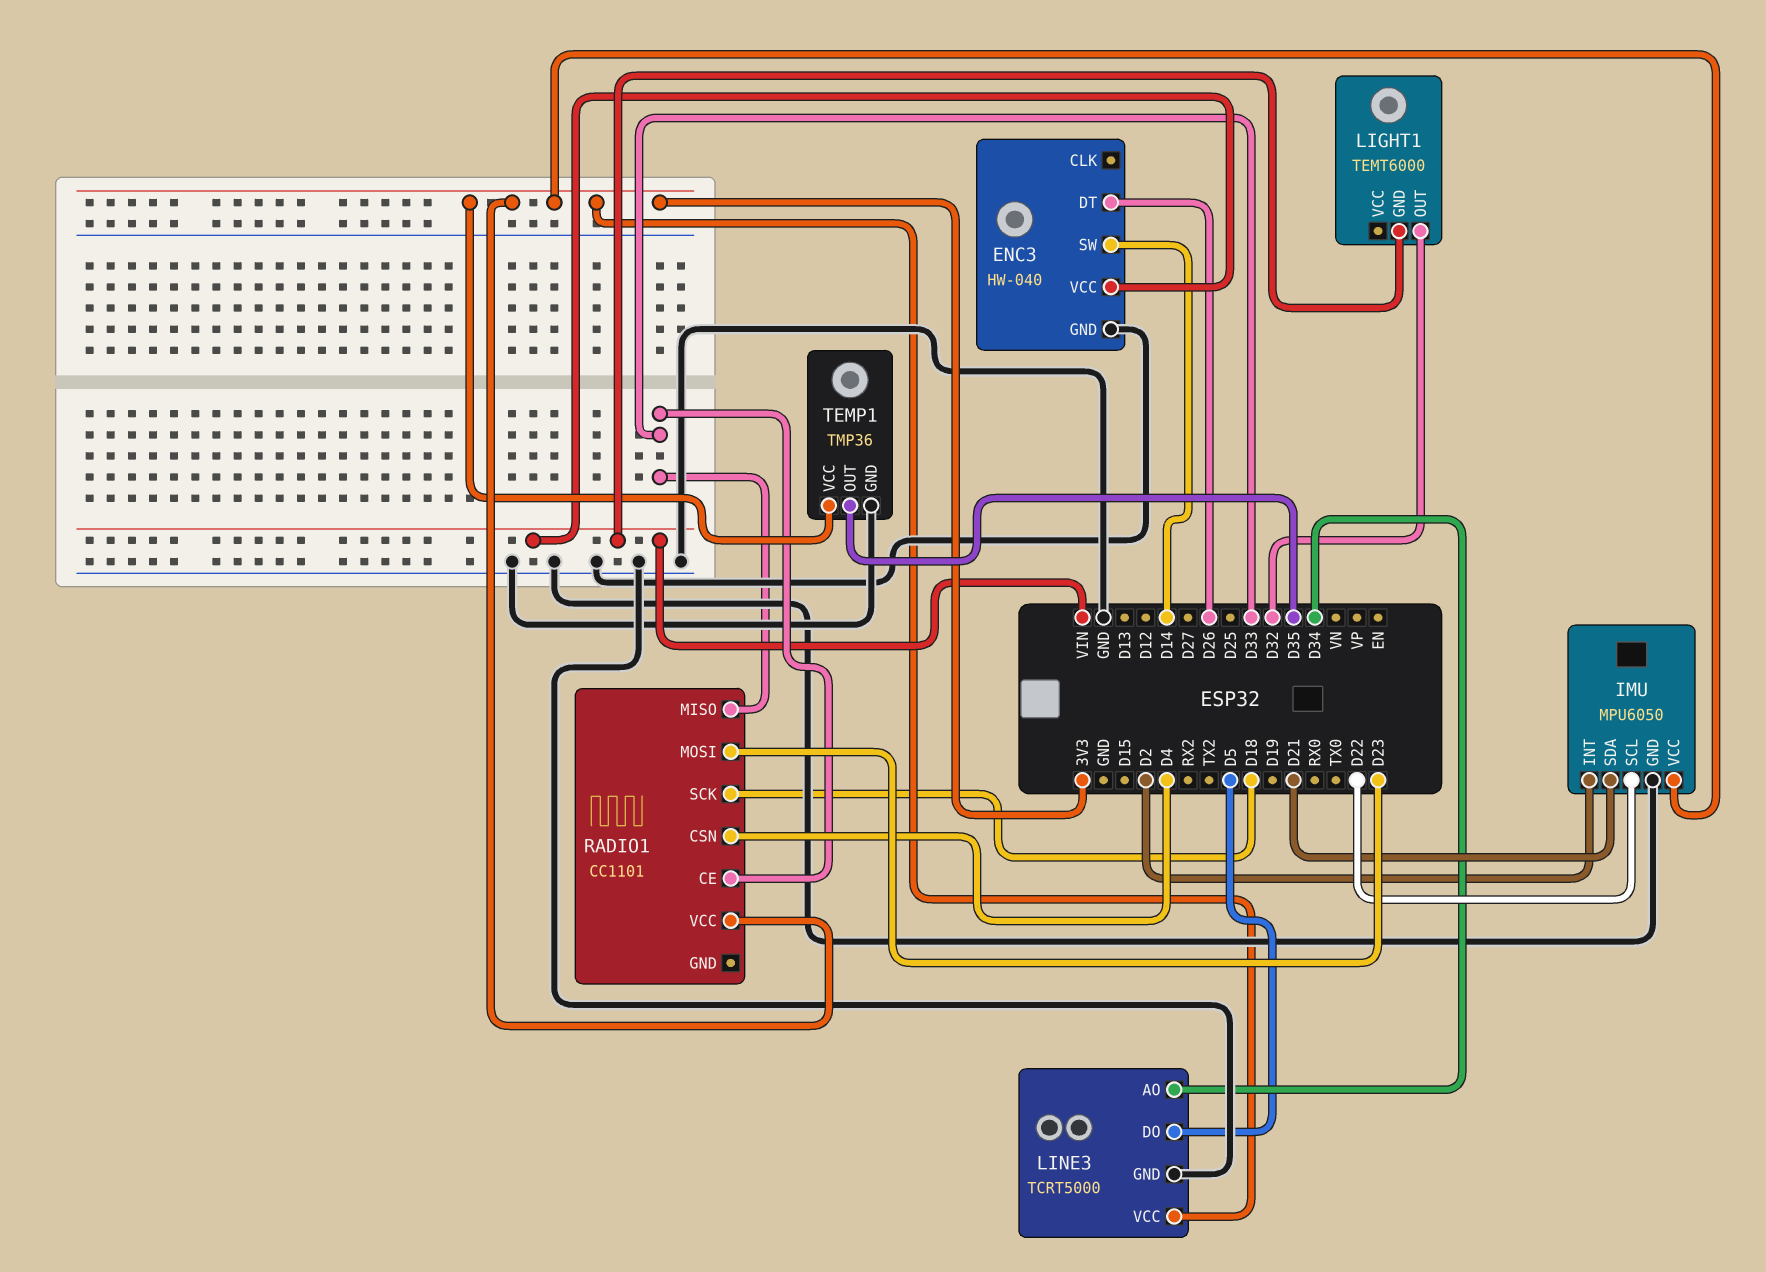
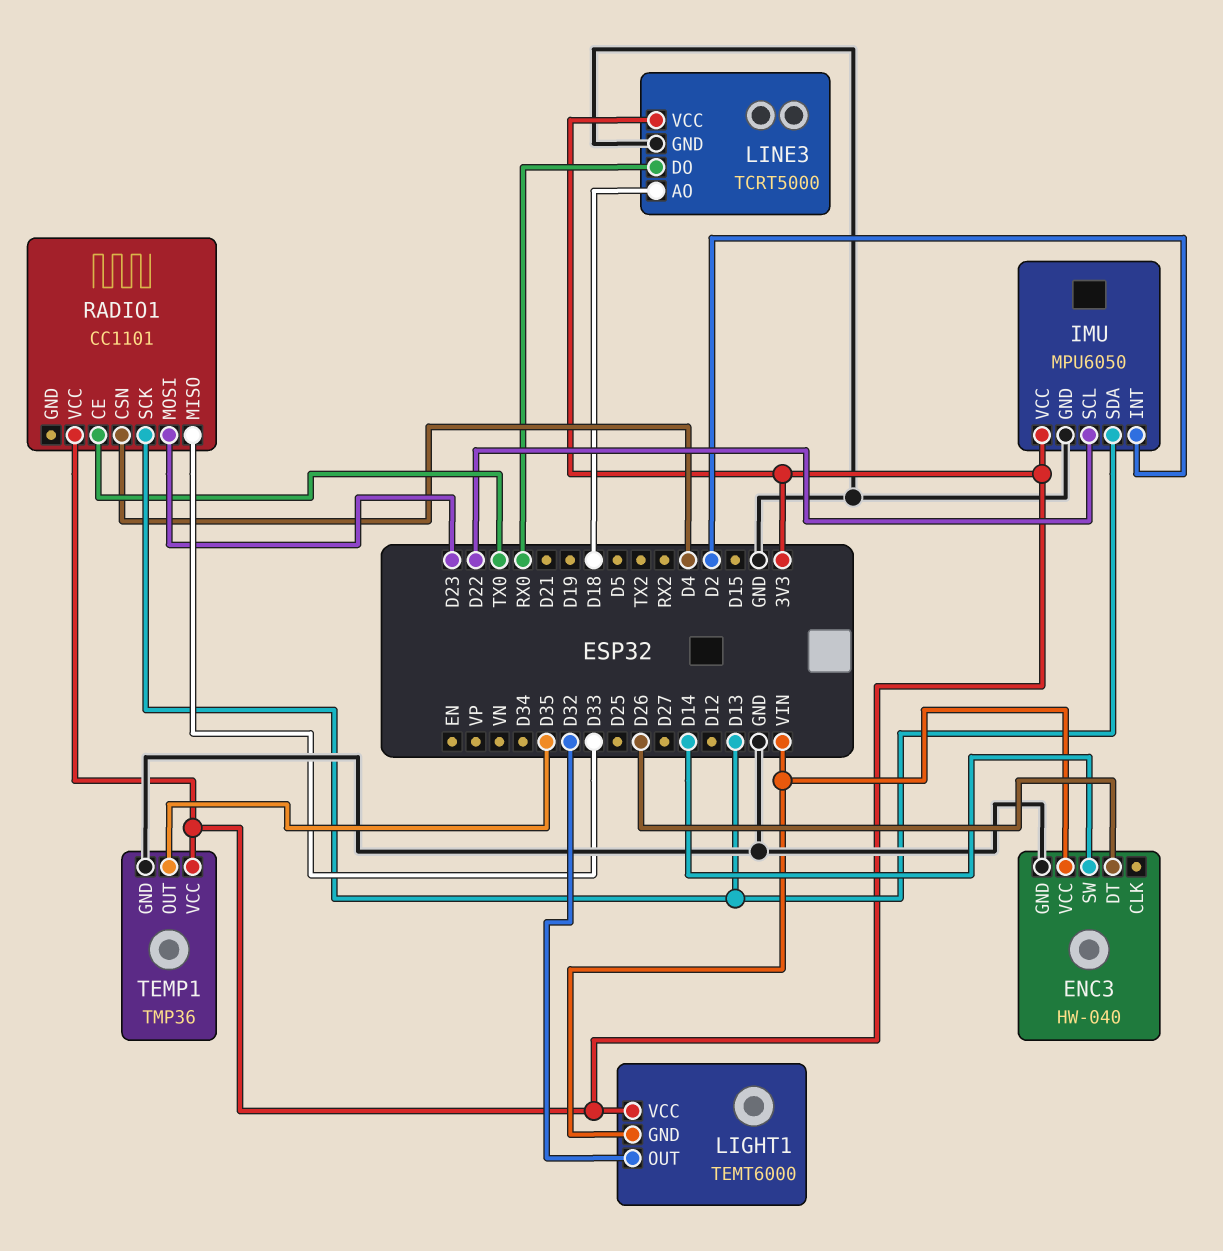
IMU pin SDA: D21 -> D13
LIGHT1 pin VCC: none -> 3V3
LINE3 pin AO: D34 -> D18
LINE3 pin DO: D5 -> RX0
RADIO1 pin CE: D33 -> TX0
RADIO1 pin SCK: D18 -> D13

